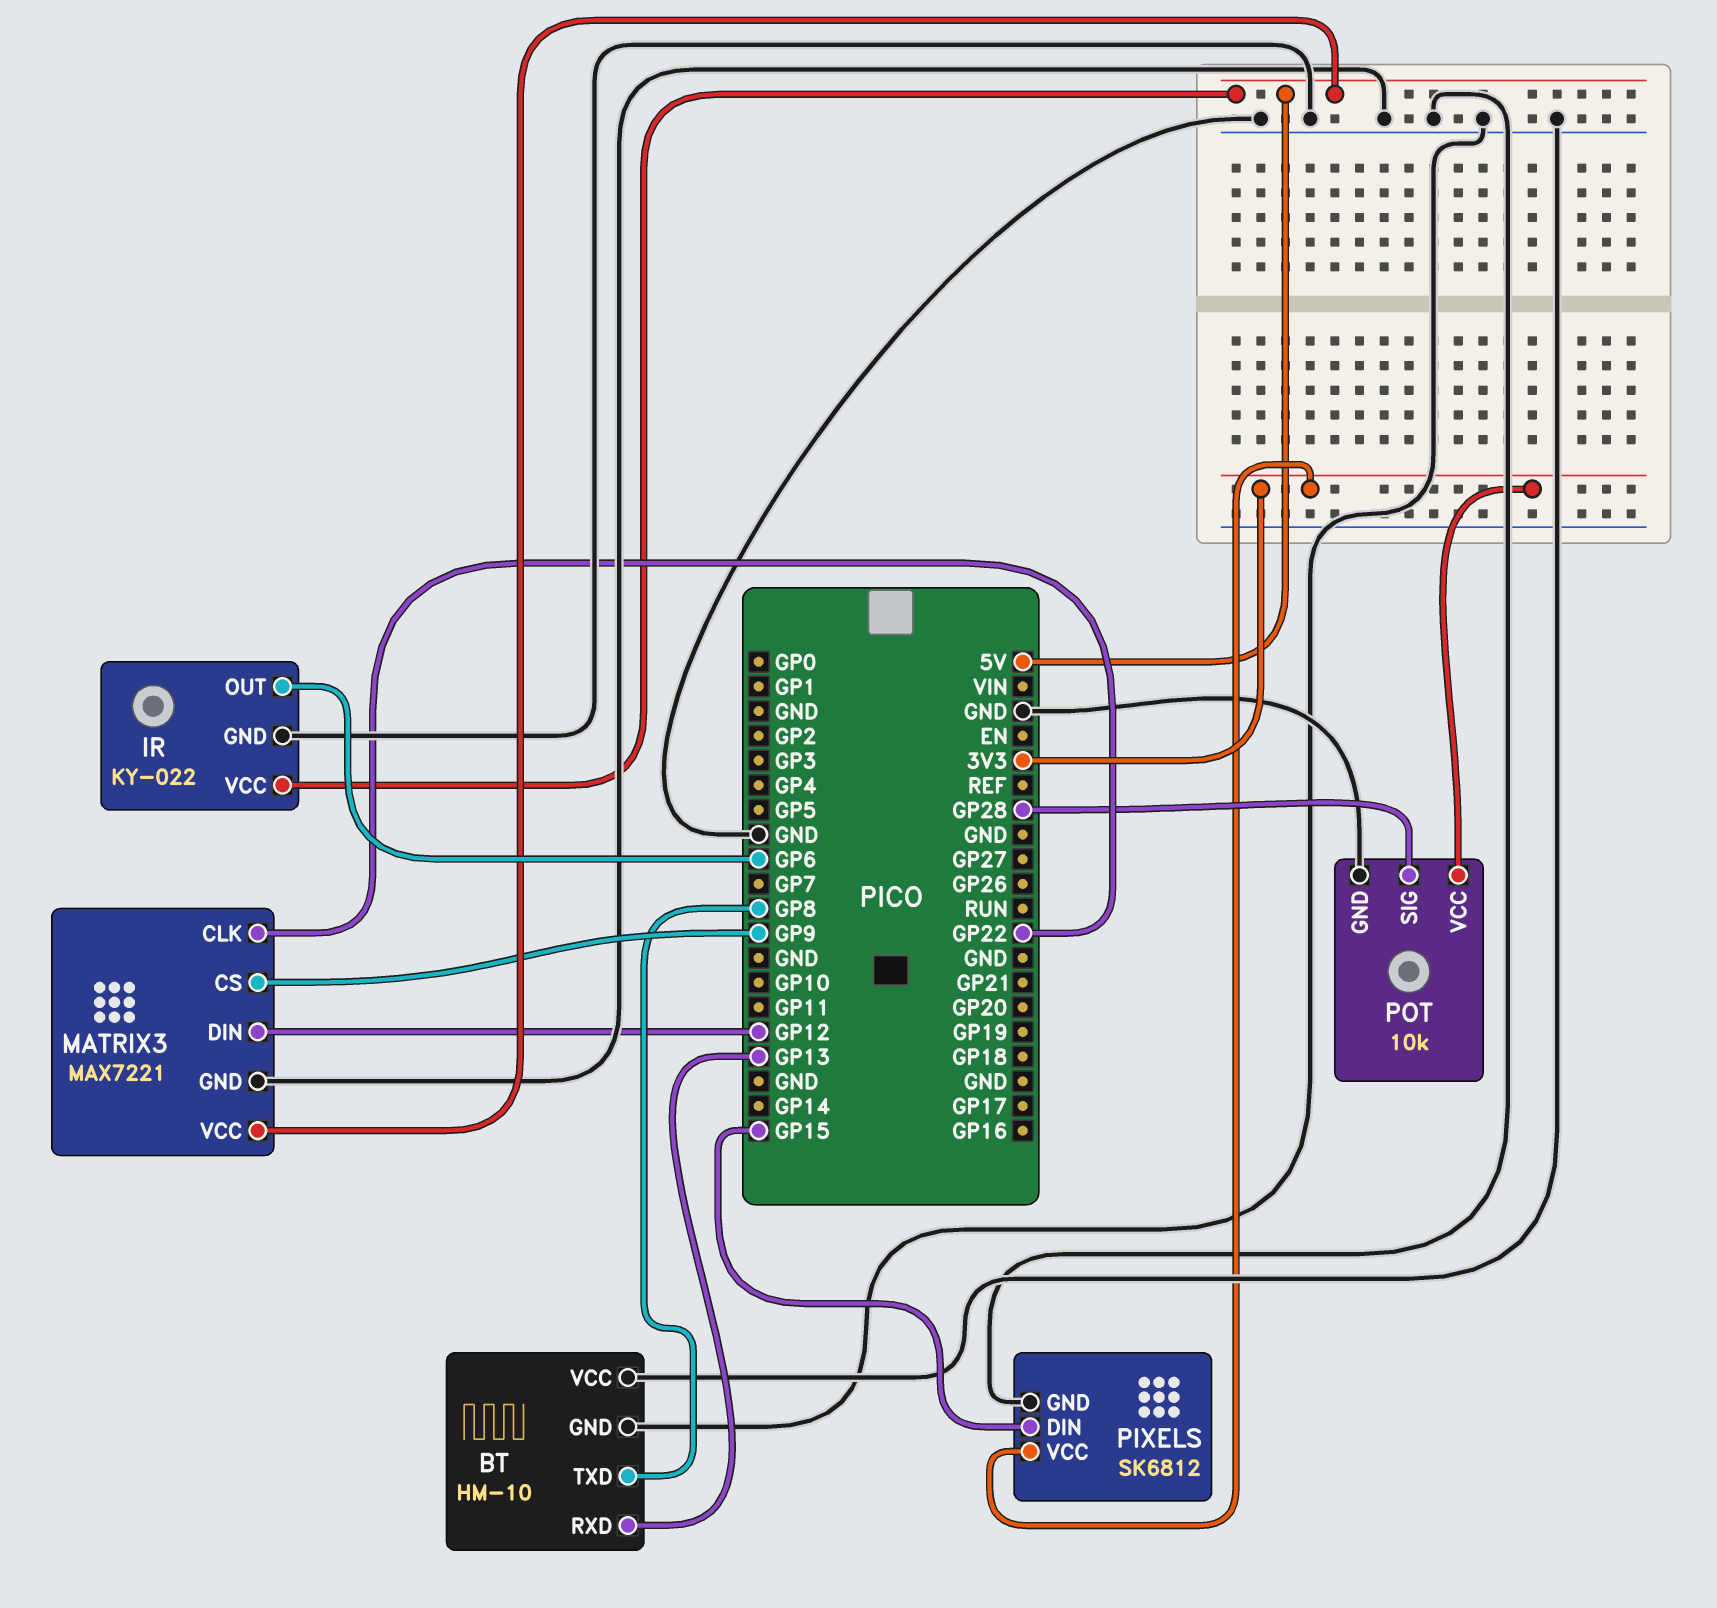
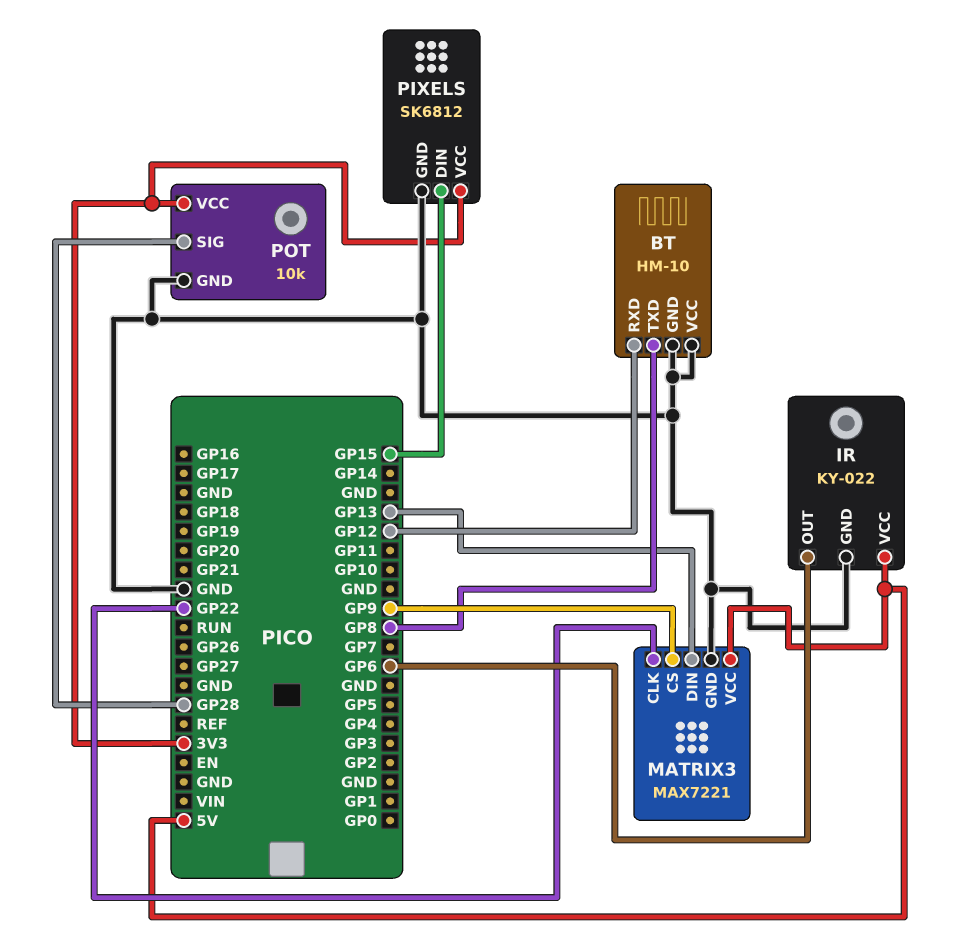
BT pin RXD: GP13 -> GP12
MATRIX3 pin DIN: GP12 -> GP13

